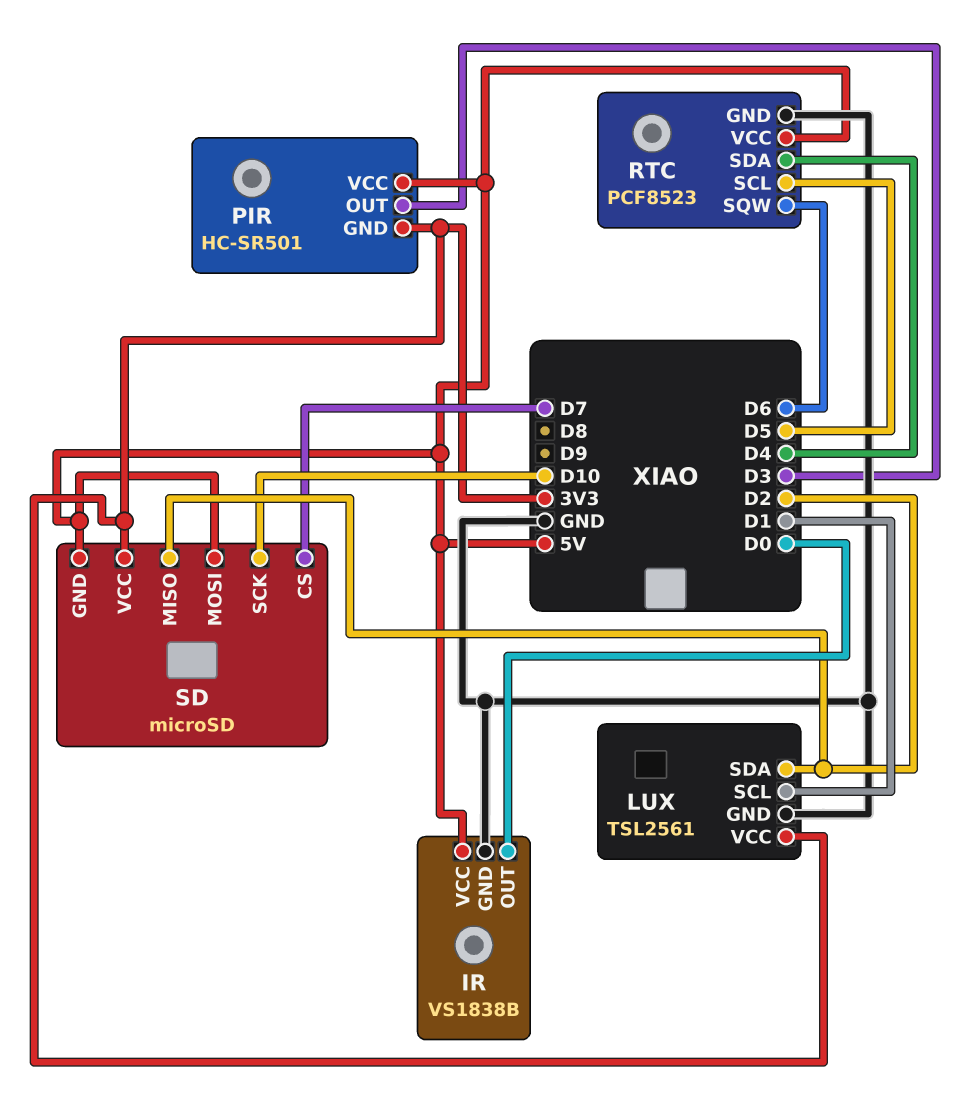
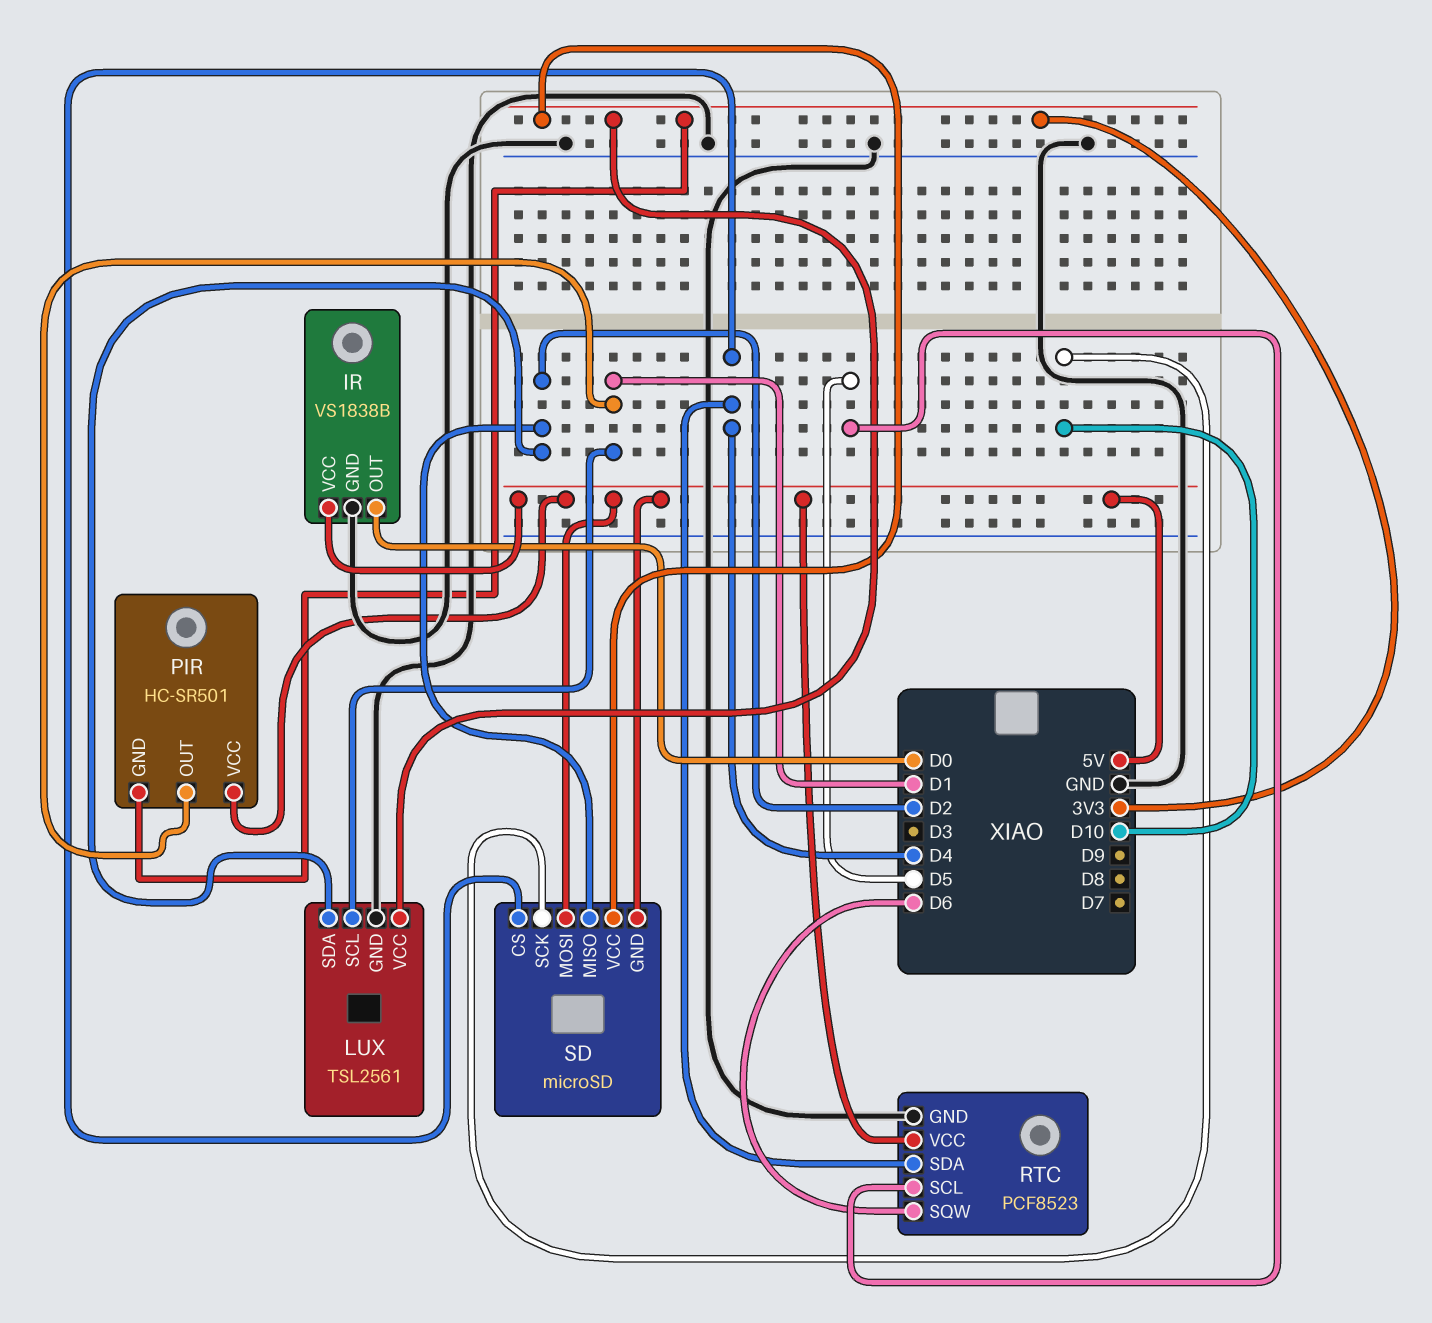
PIR pin OUT: D3 -> D1
SD pin CS: D7 -> D4

